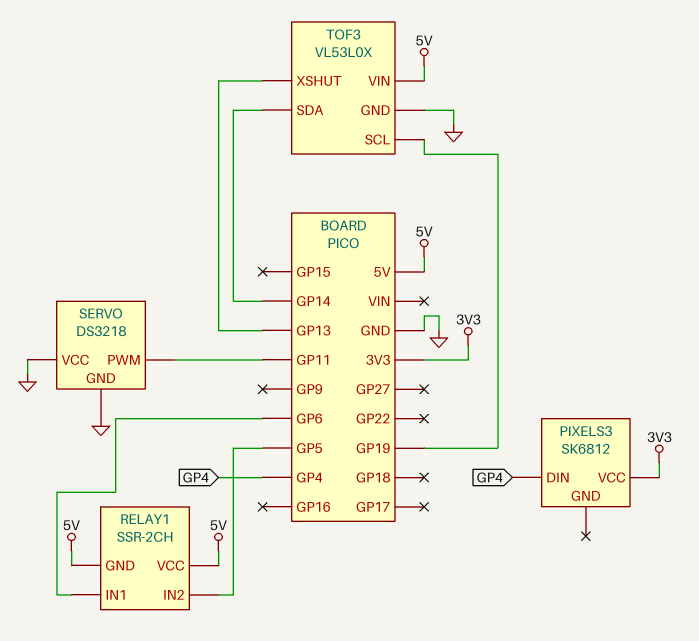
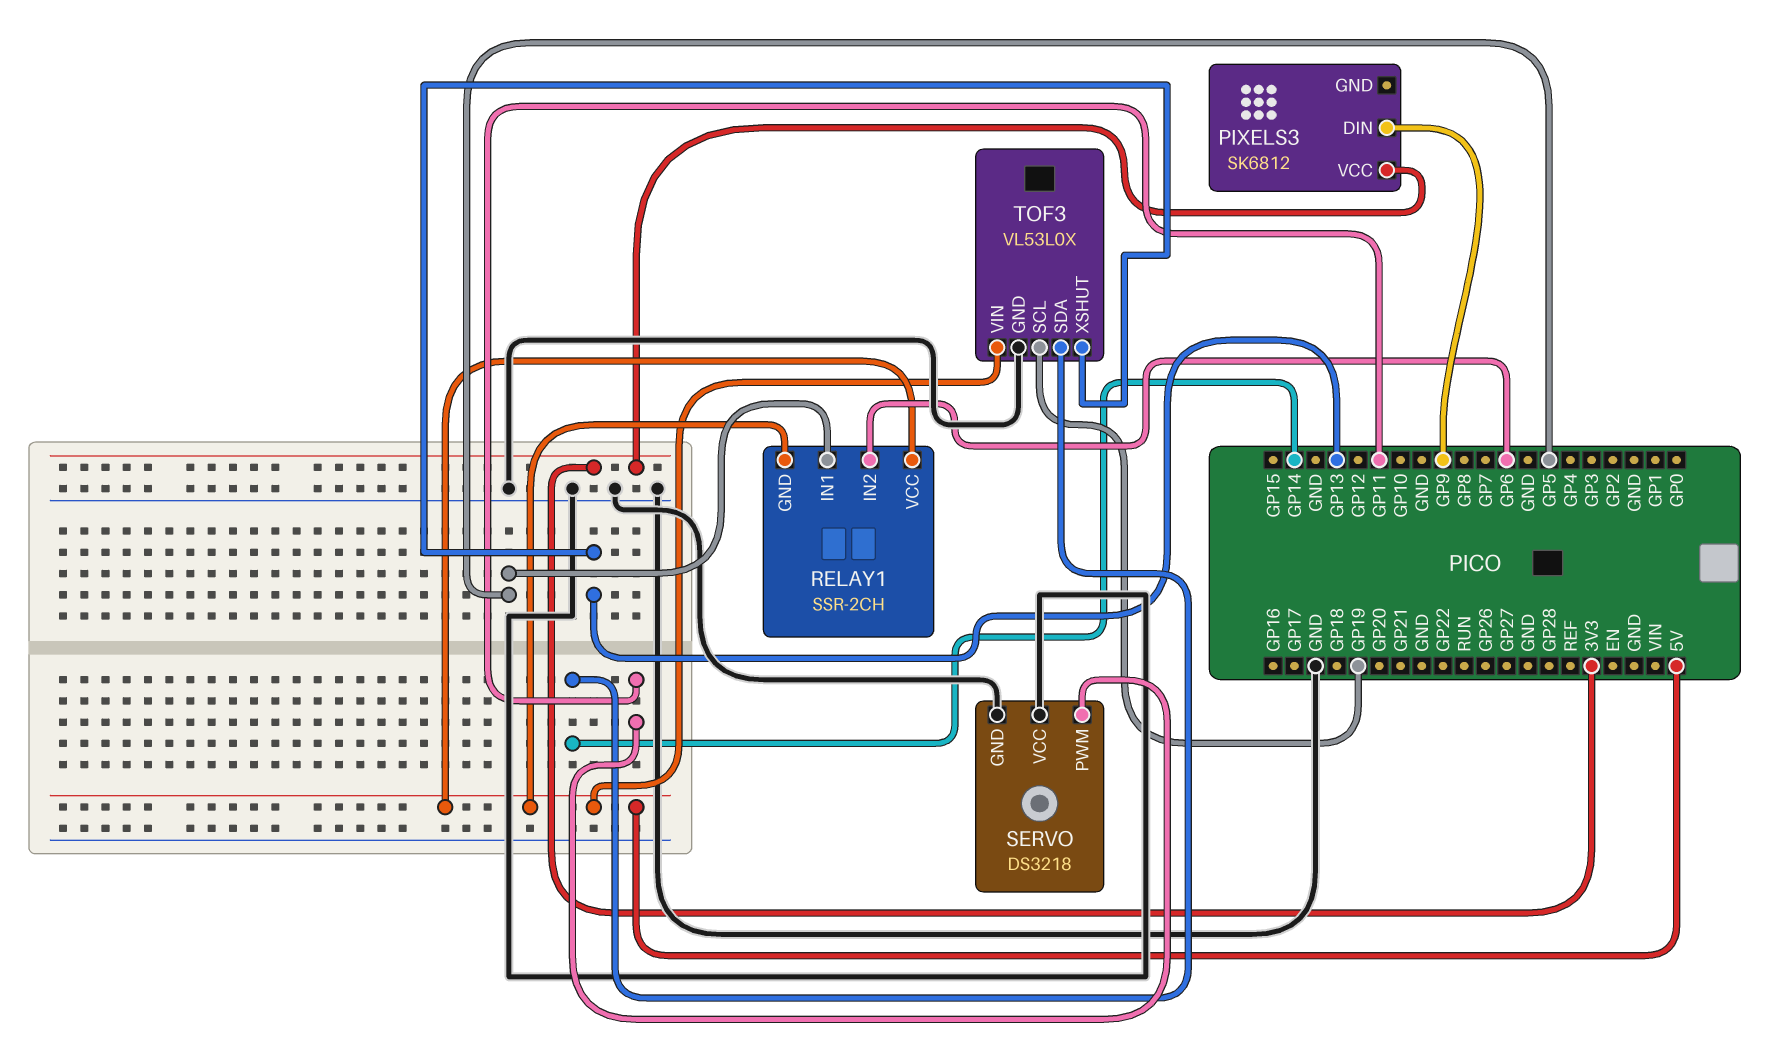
PIXELS3 pin DIN: GP4 -> GP9
RELAY1 pin IN1: GP6 -> GP5
RELAY1 pin IN2: GP5 -> GP6

